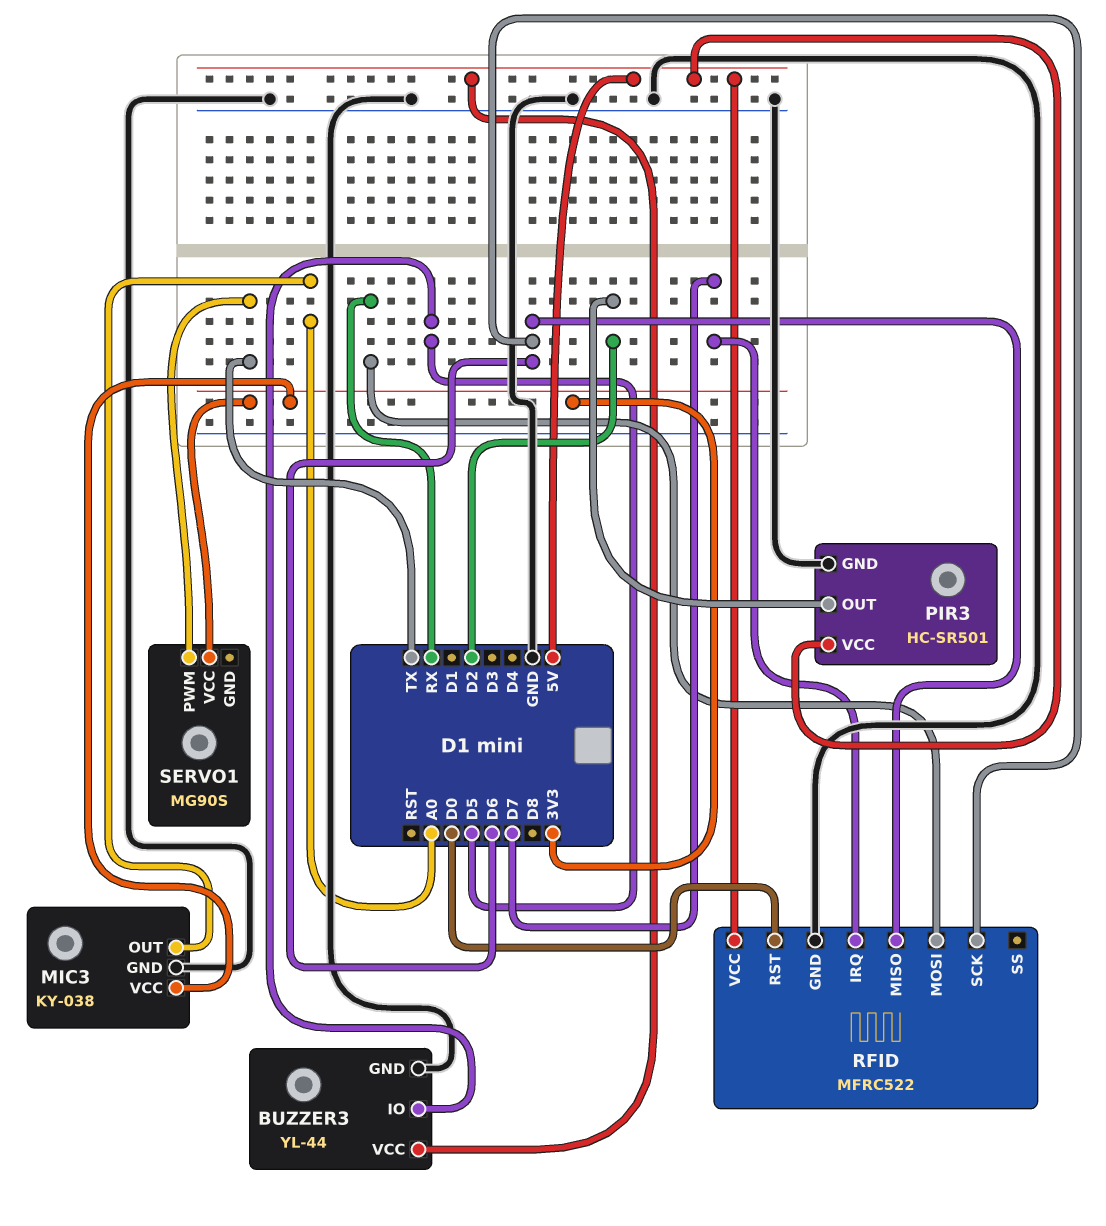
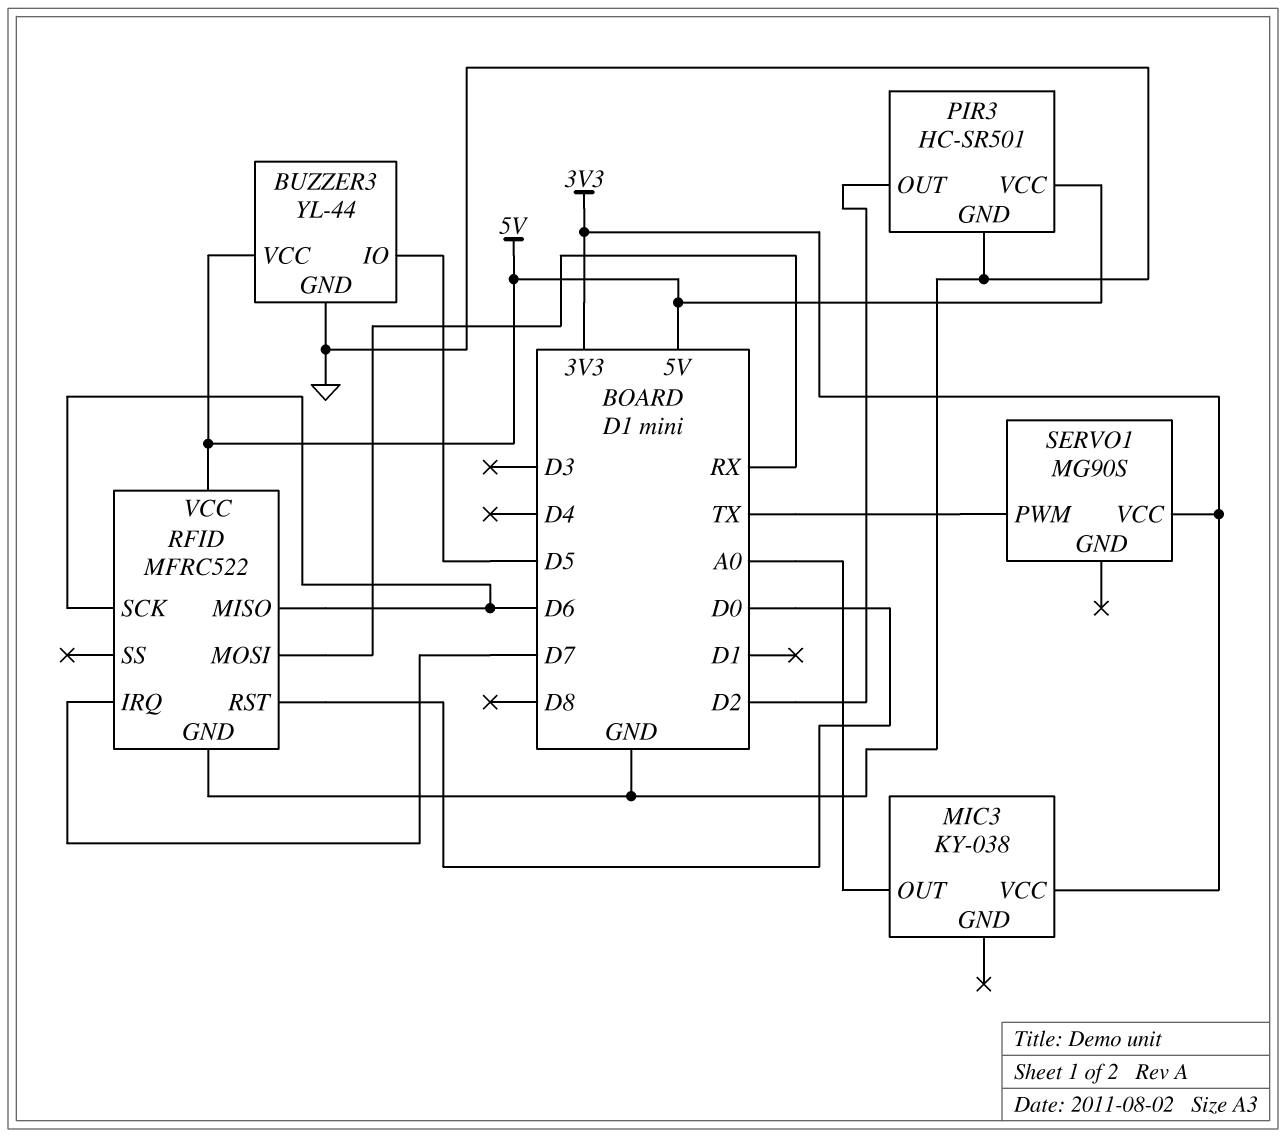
MIC3 pin GND: GND -> none

